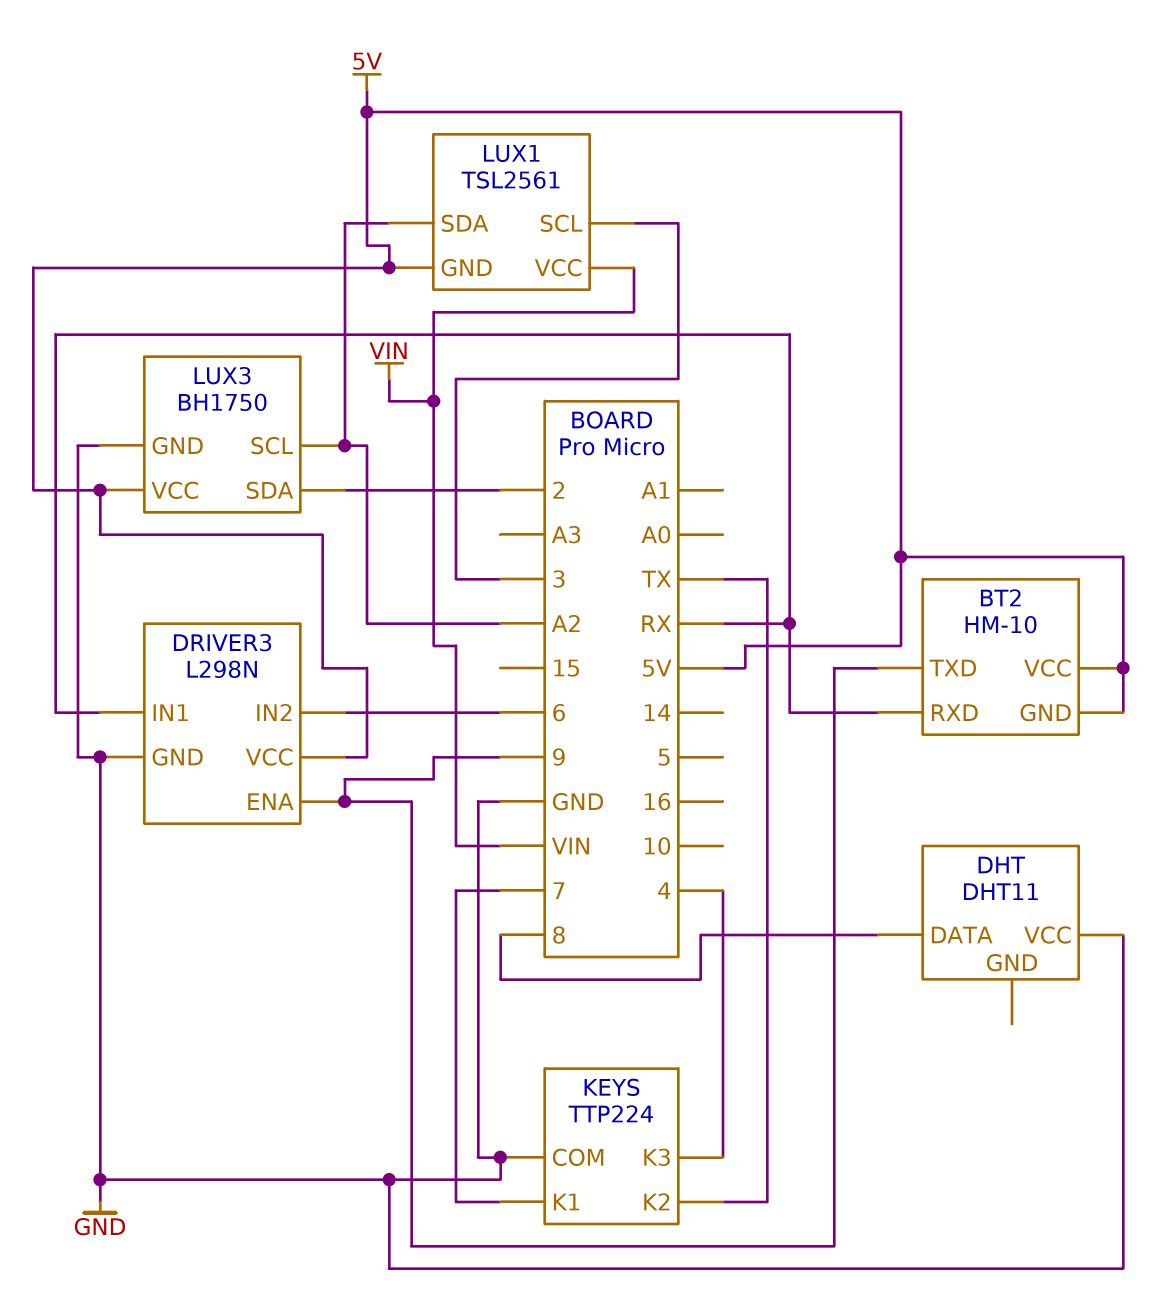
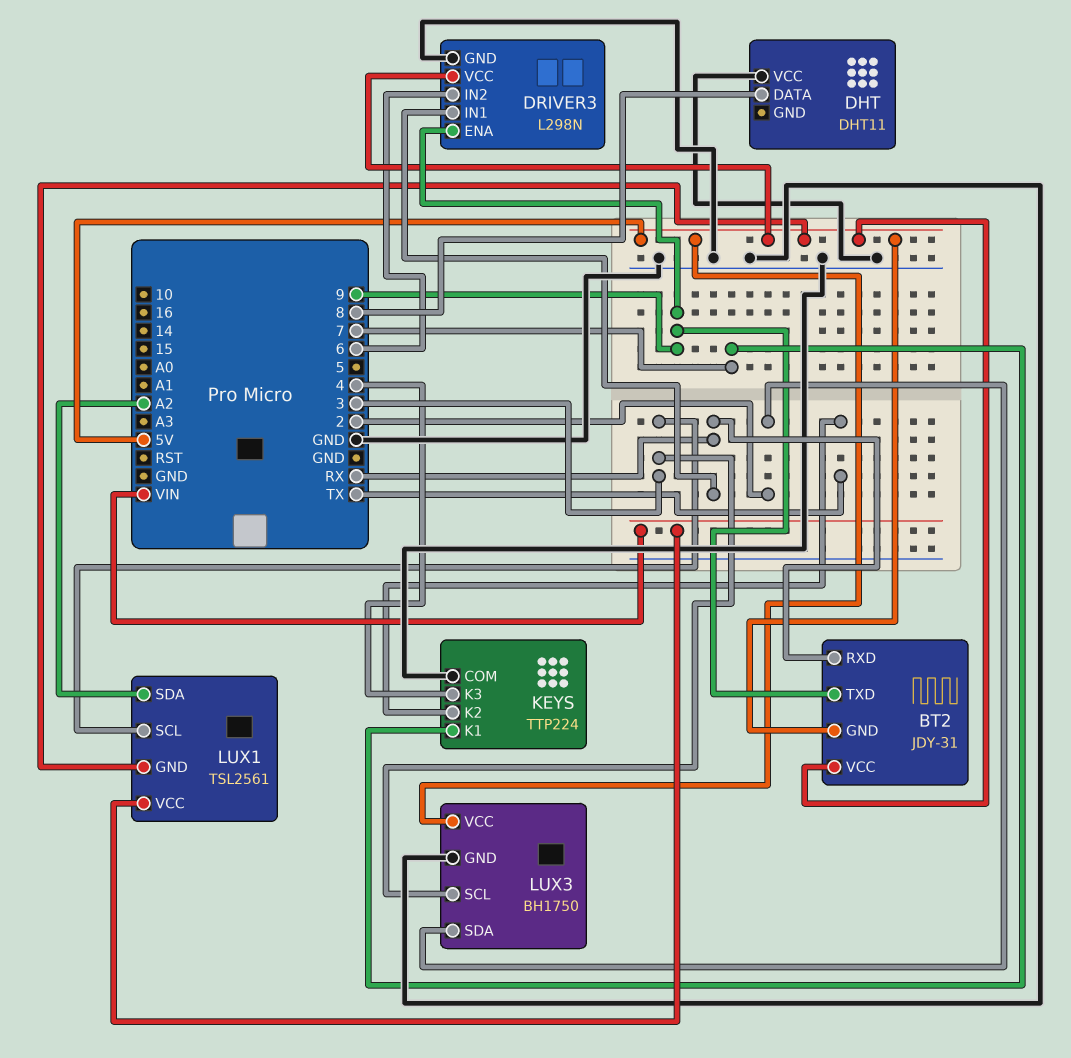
BT2: HM-10 -> JDY-31
LUX3 pin SCL: A2 -> 3

